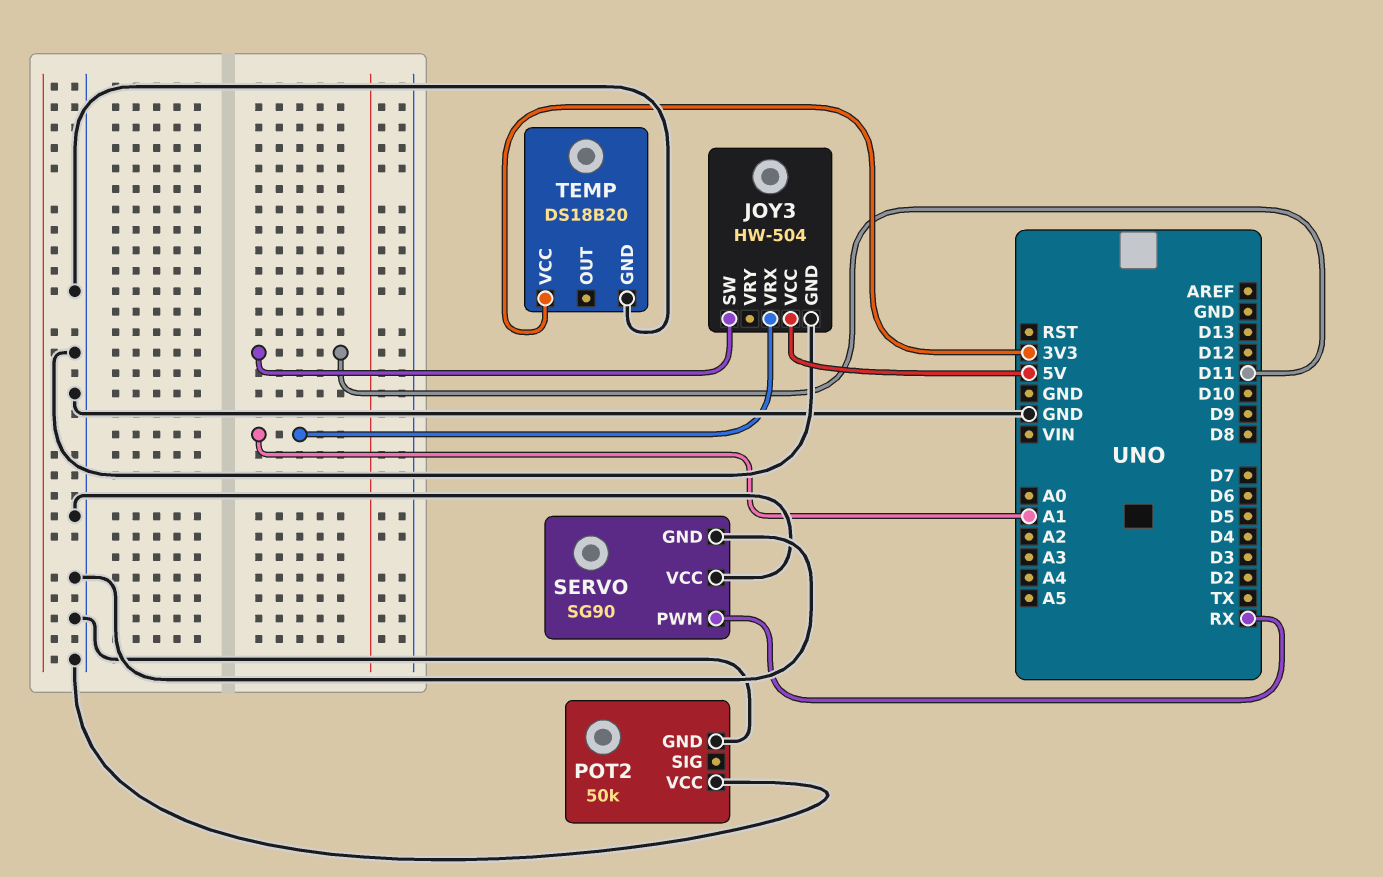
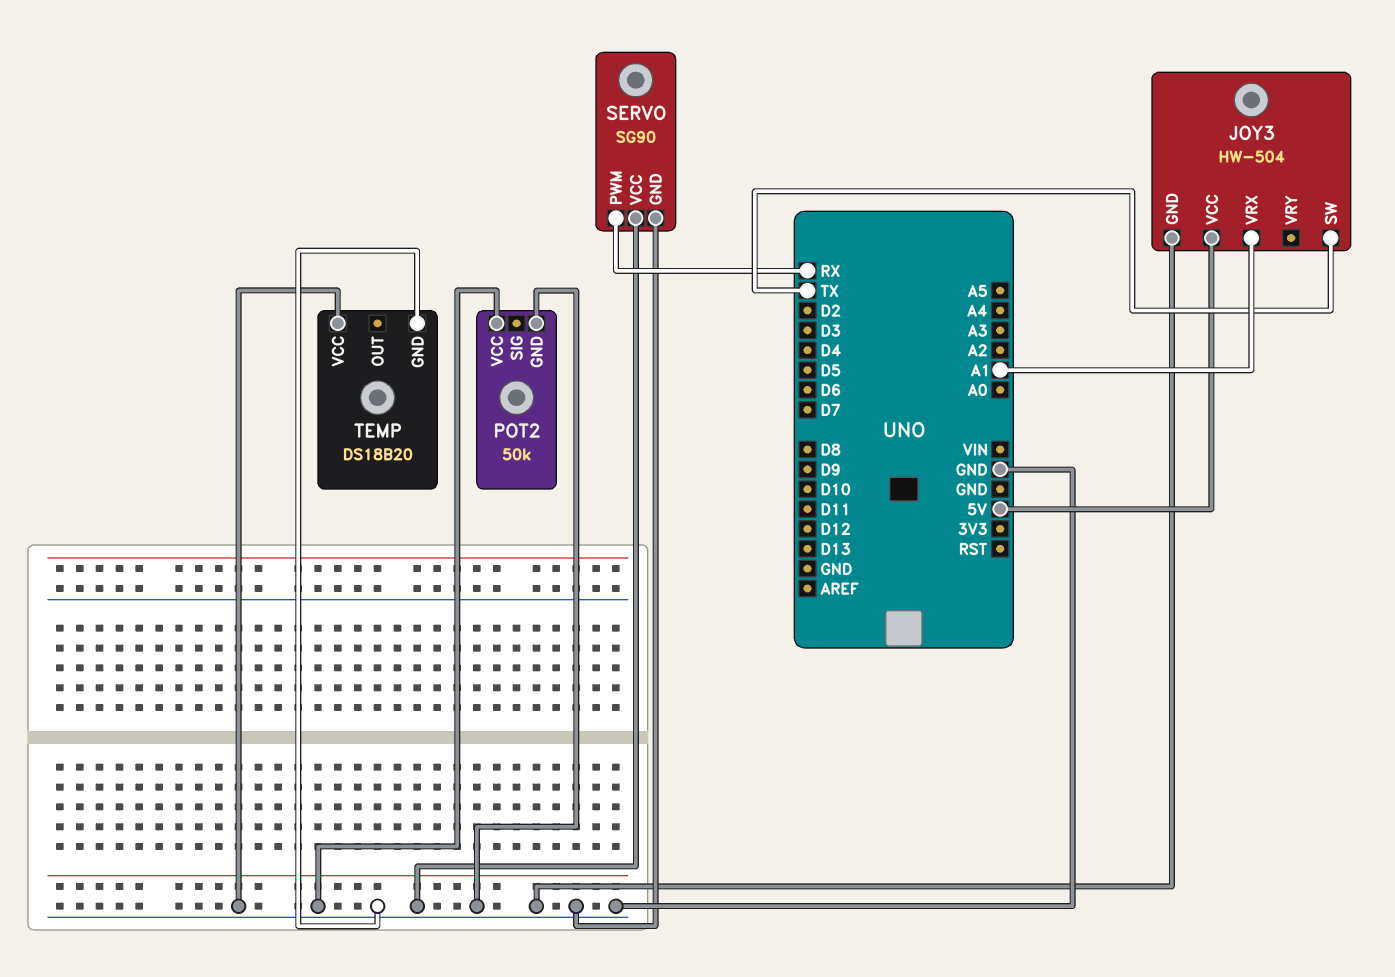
JOY3 pin SW: D11 -> TX
TEMP pin VCC: 3V3 -> GND

